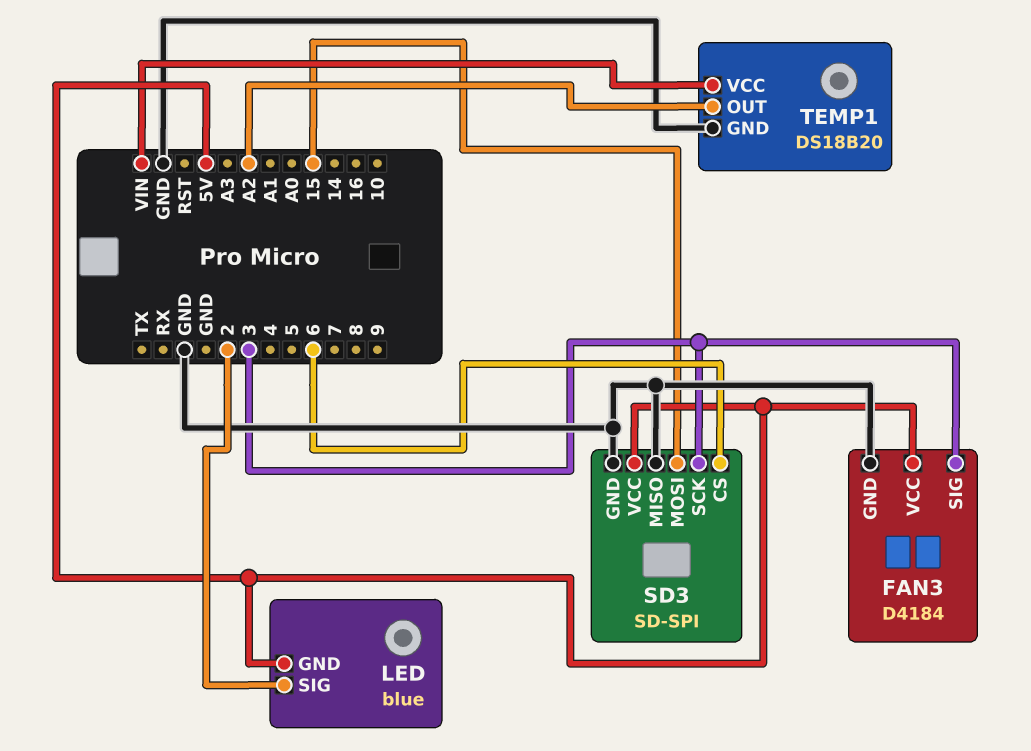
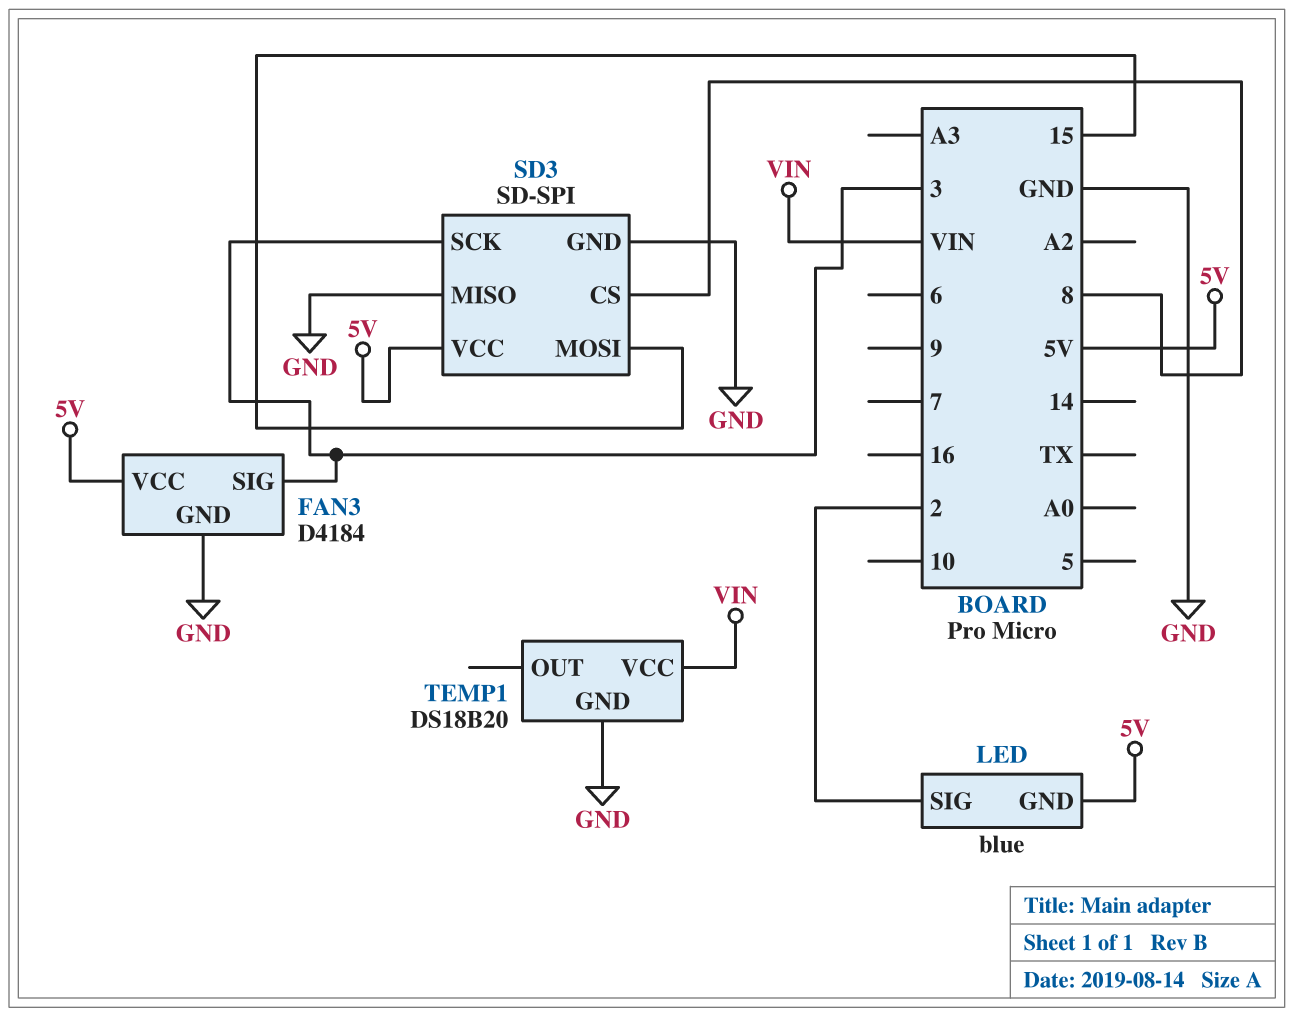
SD3 pin CS: 6 -> 8
TEMP1 pin OUT: A2 -> none

